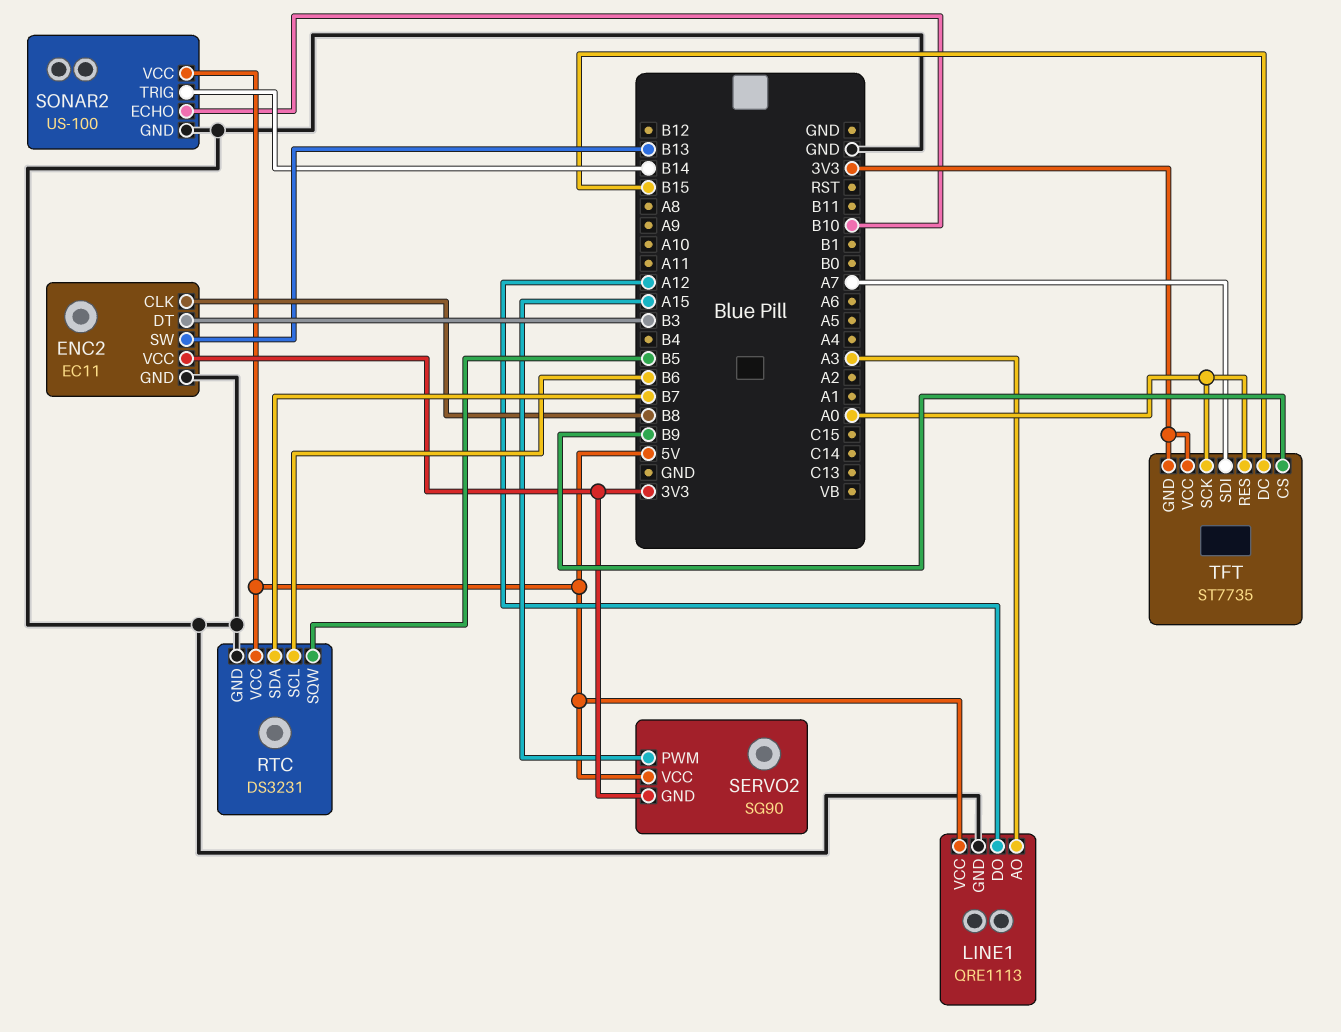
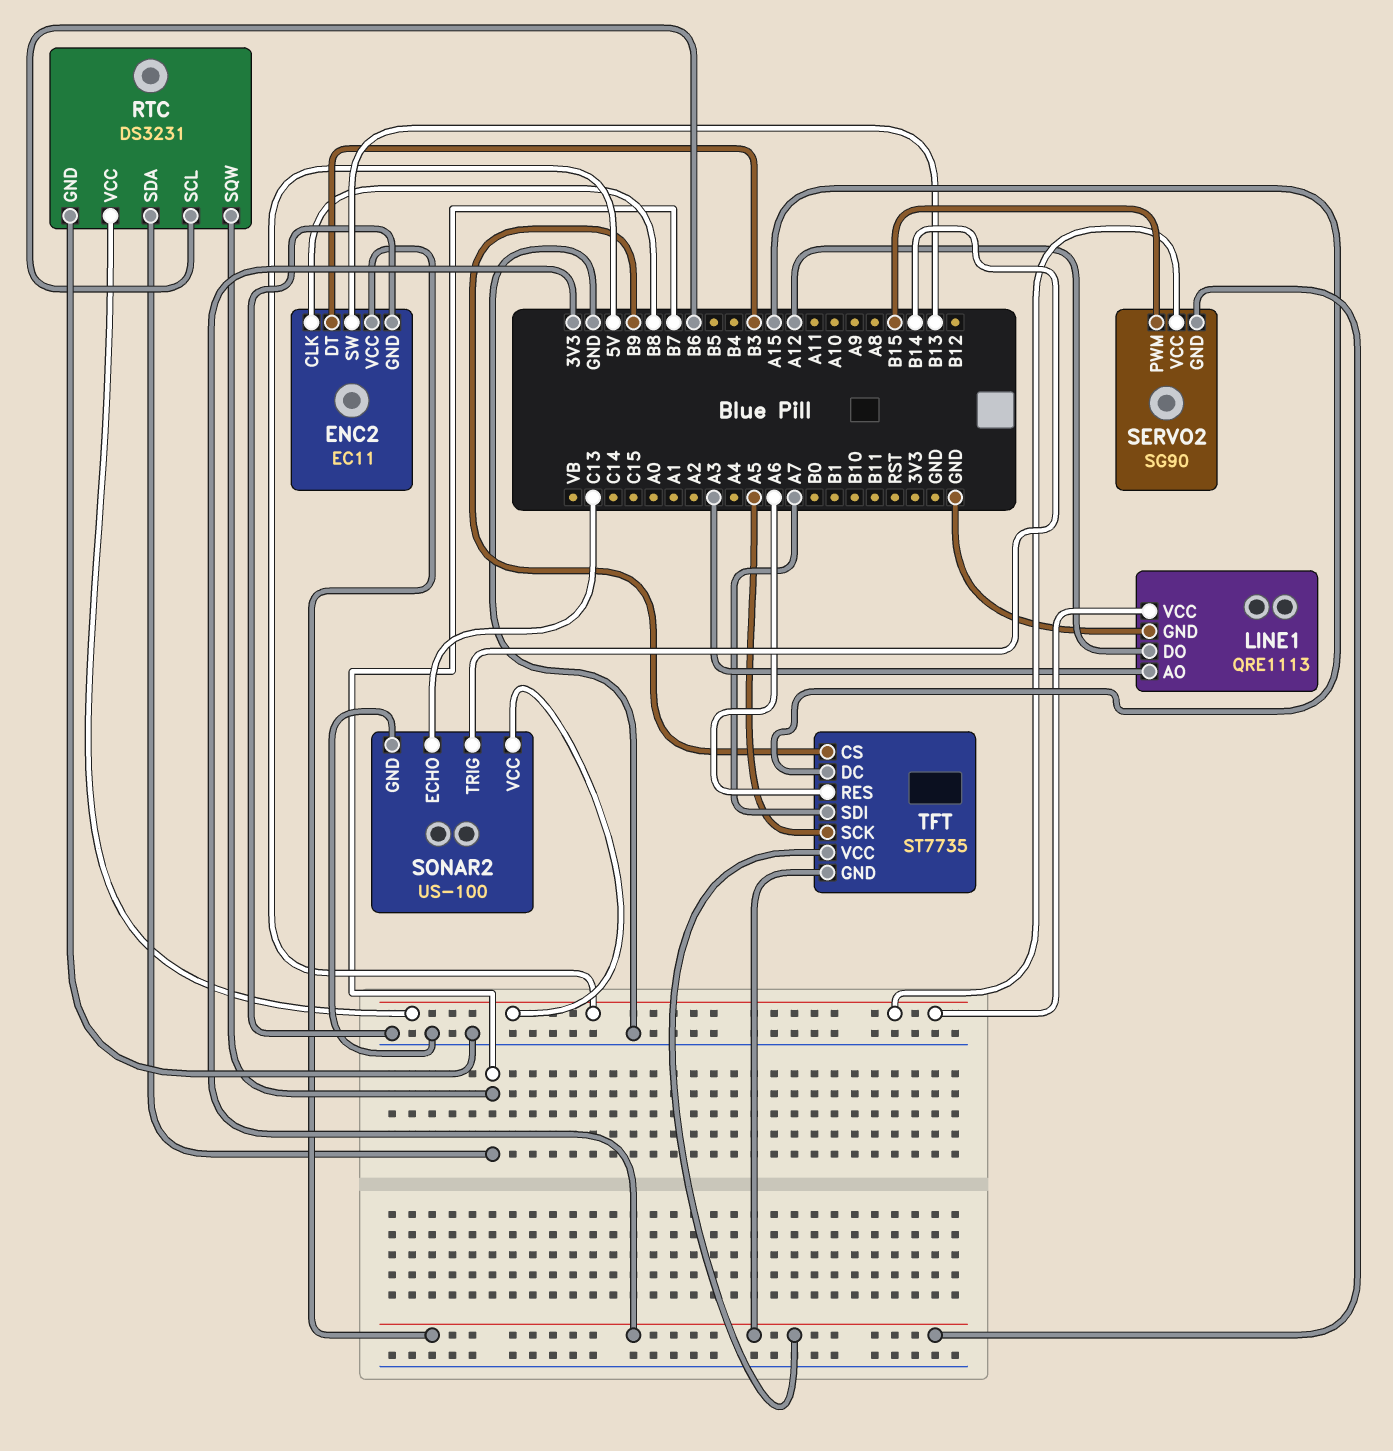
RTC pin SQW: B5 -> B7
SERVO2 pin PWM: A15 -> B15
SONAR2 pin ECHO: B10 -> C13
TFT pin DC: B15 -> A15
TFT pin RES: A0 -> A6
TFT pin SCK: A0 -> A5

